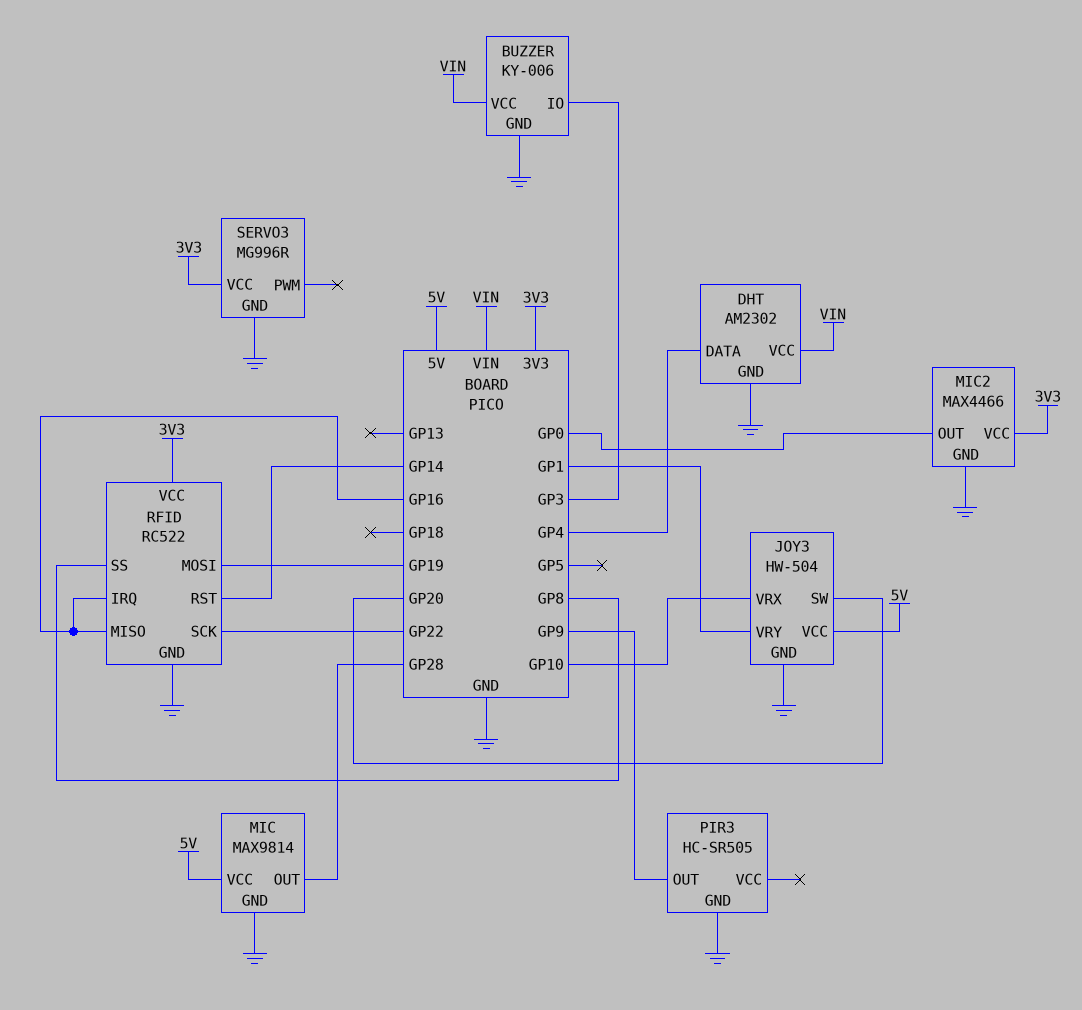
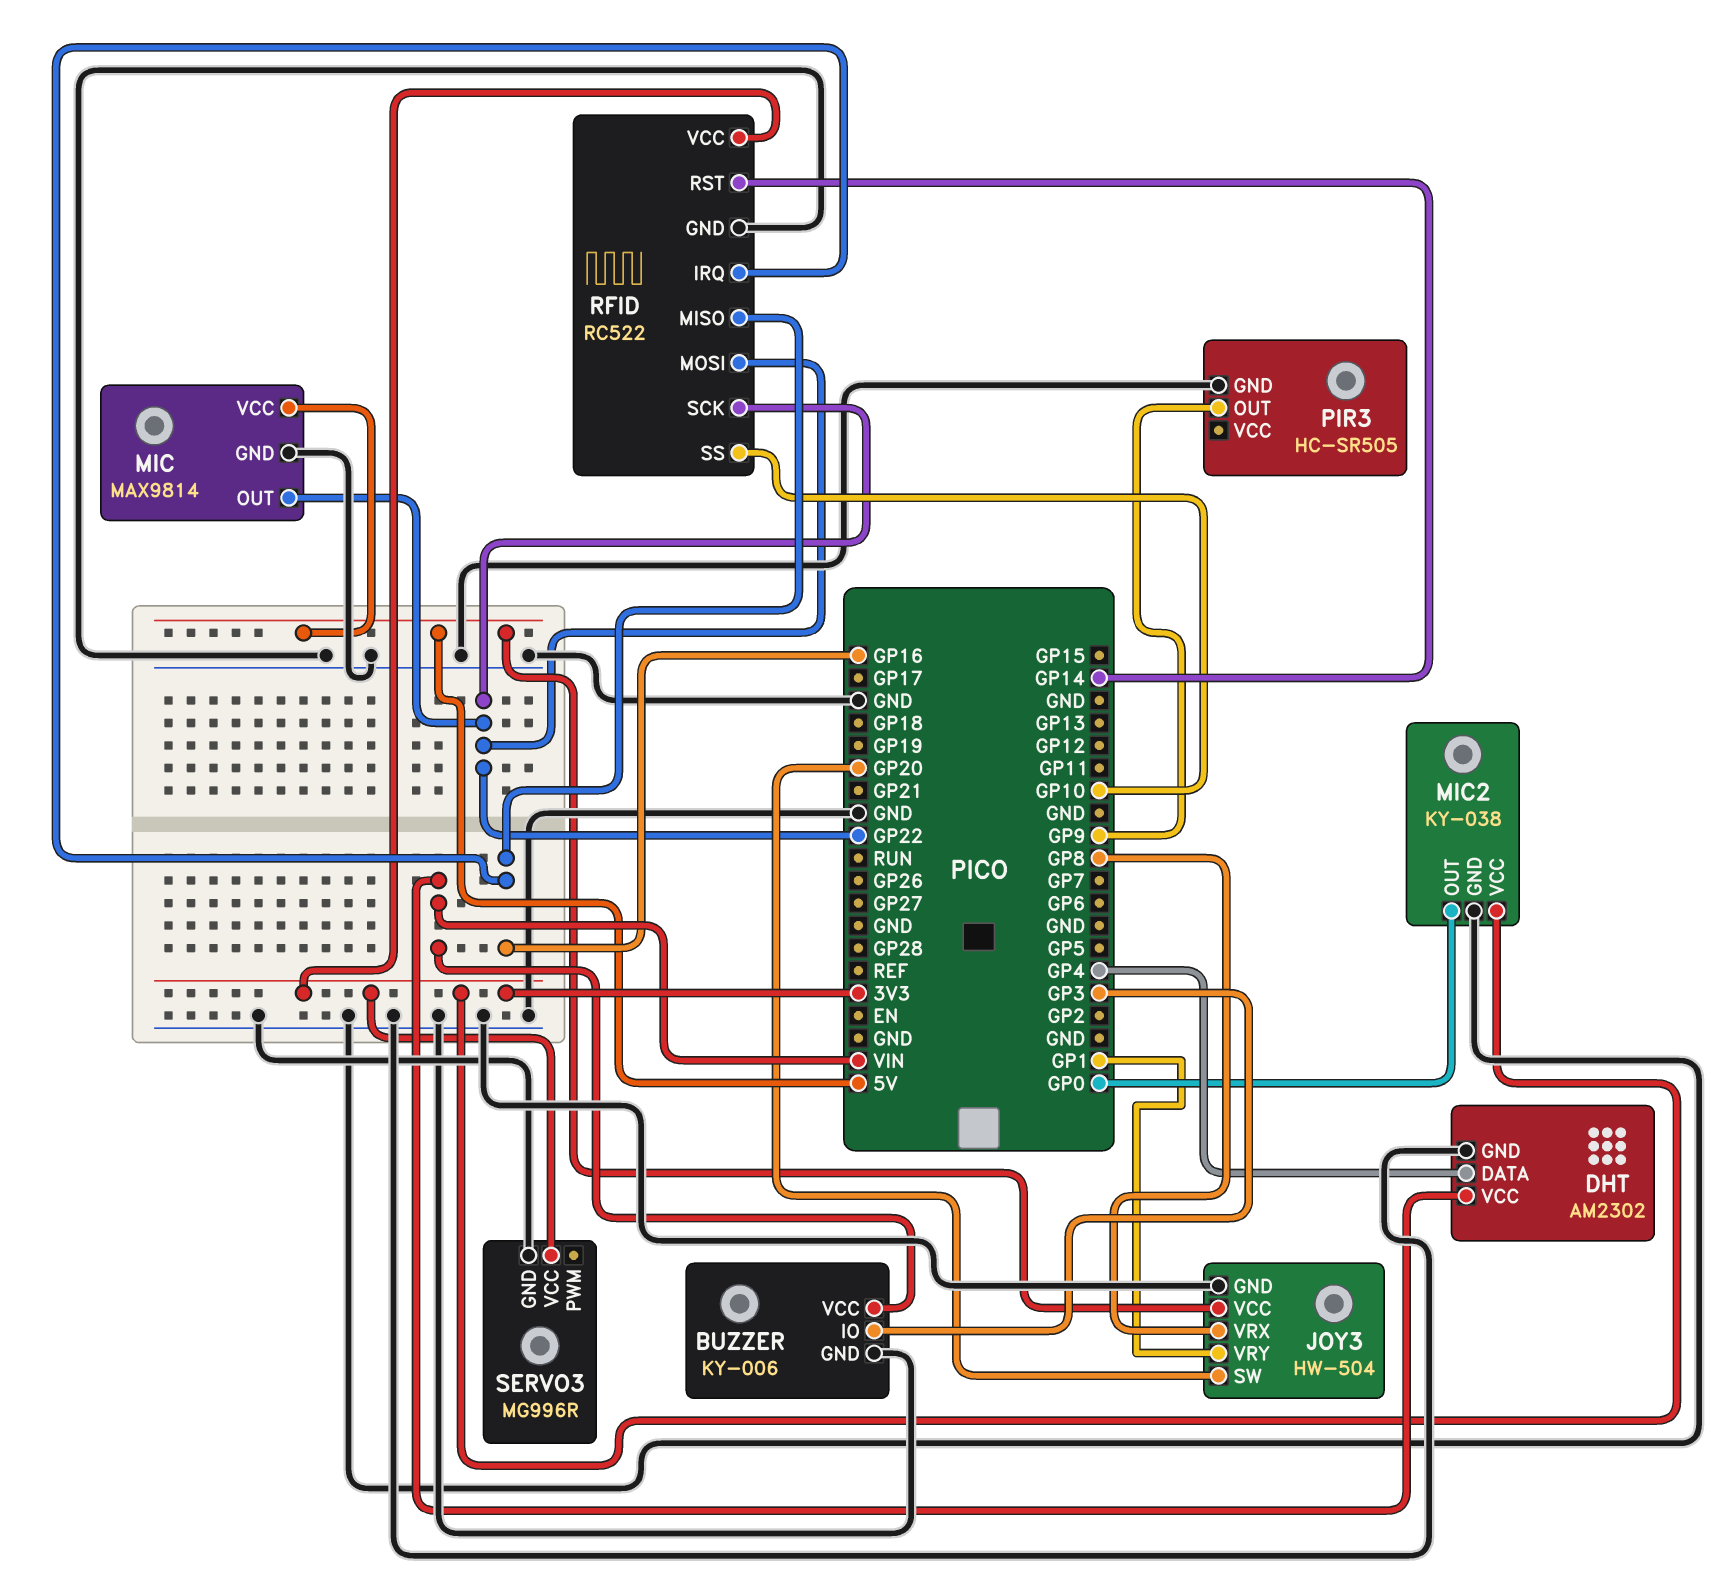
JOY3 pin VRX: GP10 -> GP8
MIC pin OUT: GP28 -> GP22
MIC2: MAX4466 -> KY-038
RFID pin MOSI: GP19 -> GP22
RFID pin SS: GP8 -> GP10

